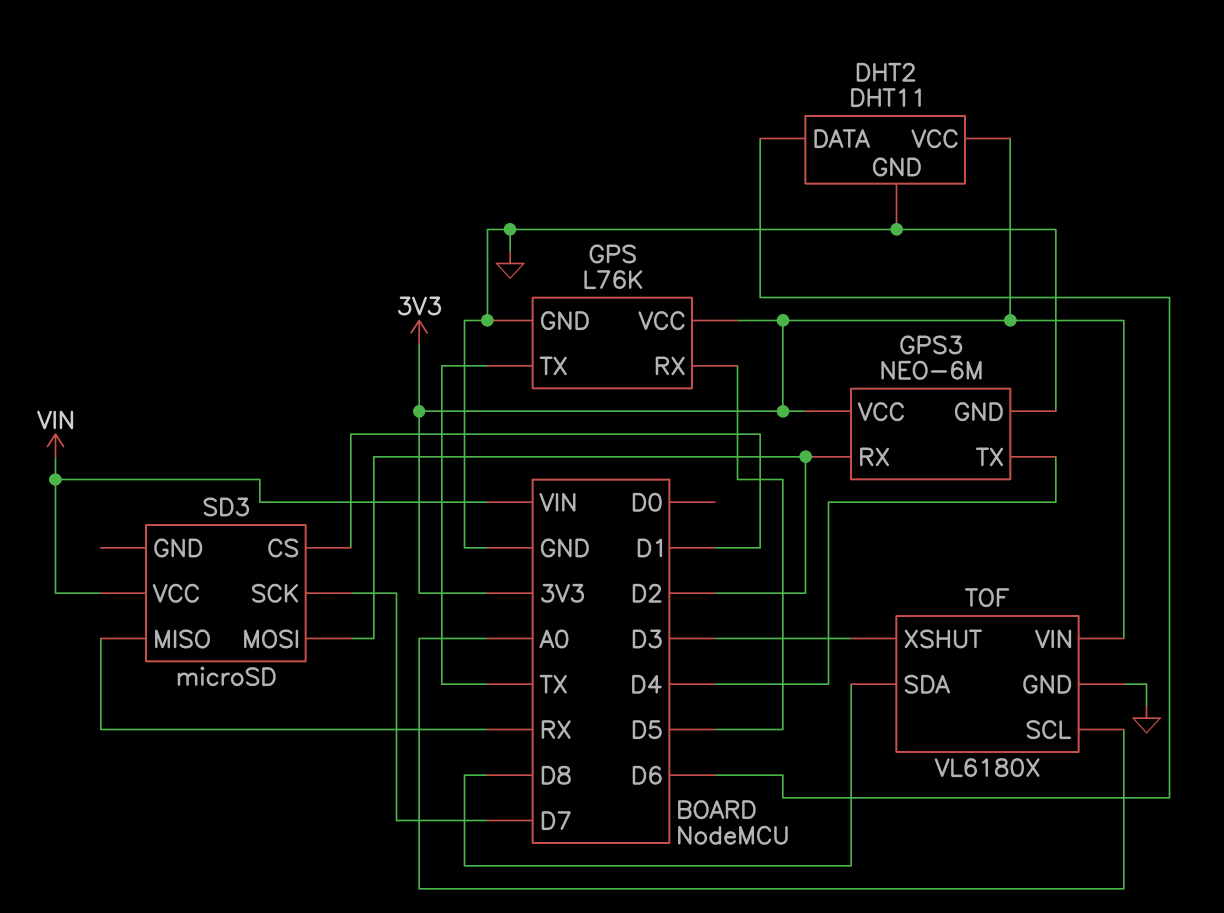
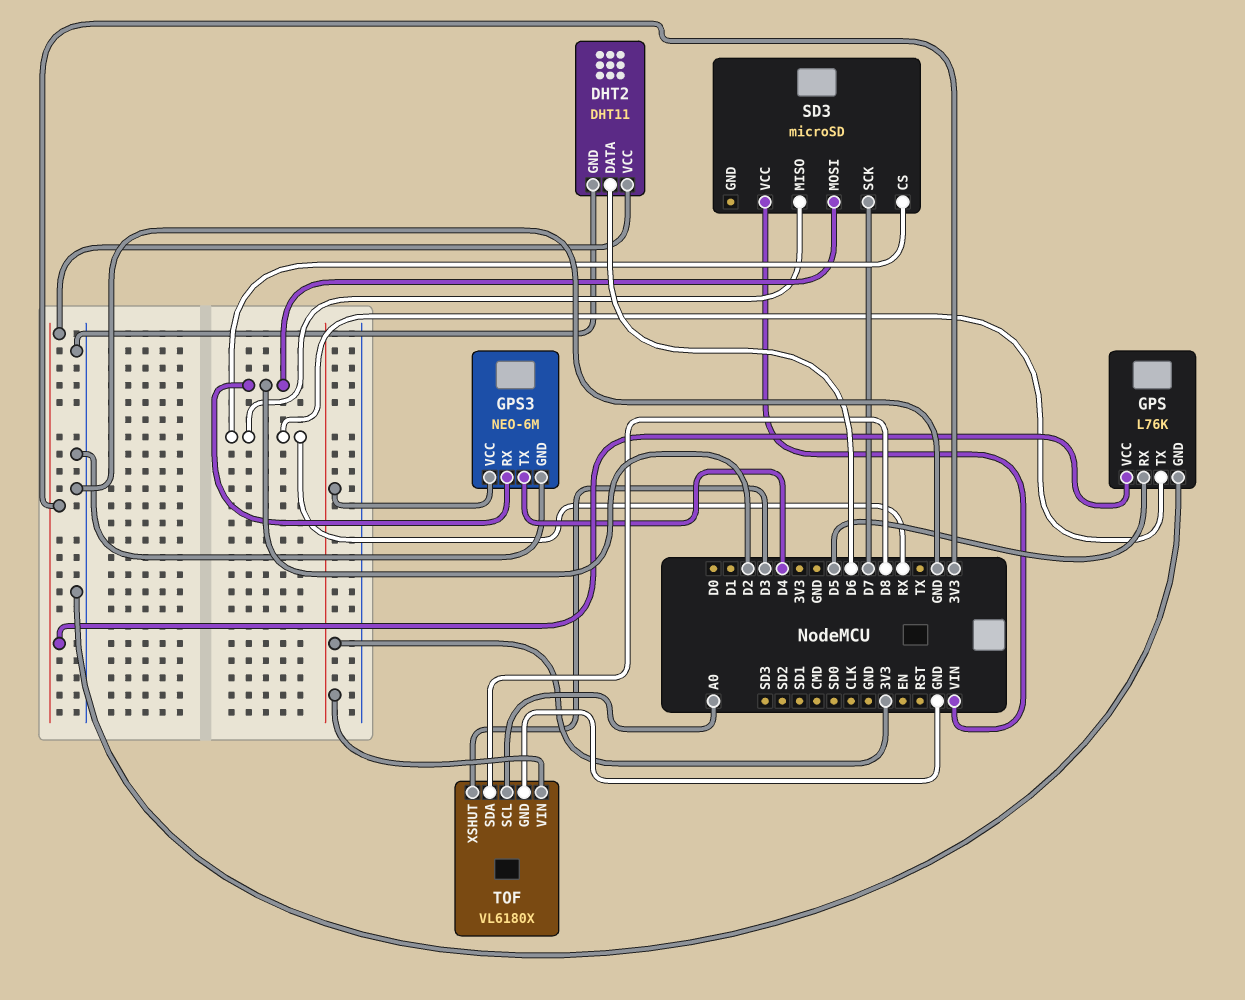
GPS pin TX: TX -> RX
SD3 pin CS: D1 -> RX

